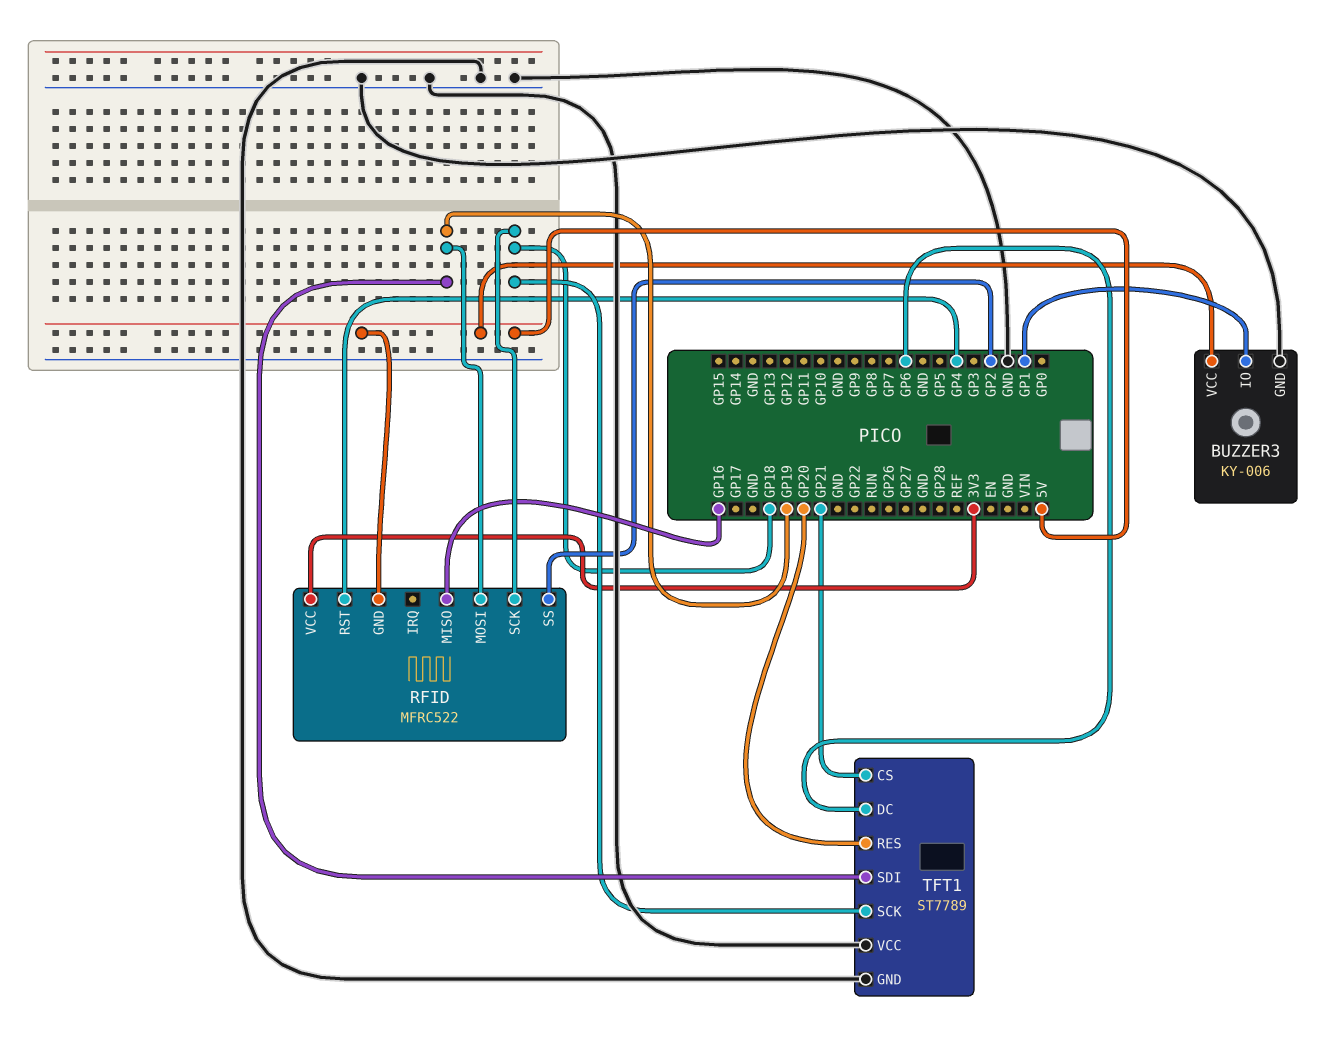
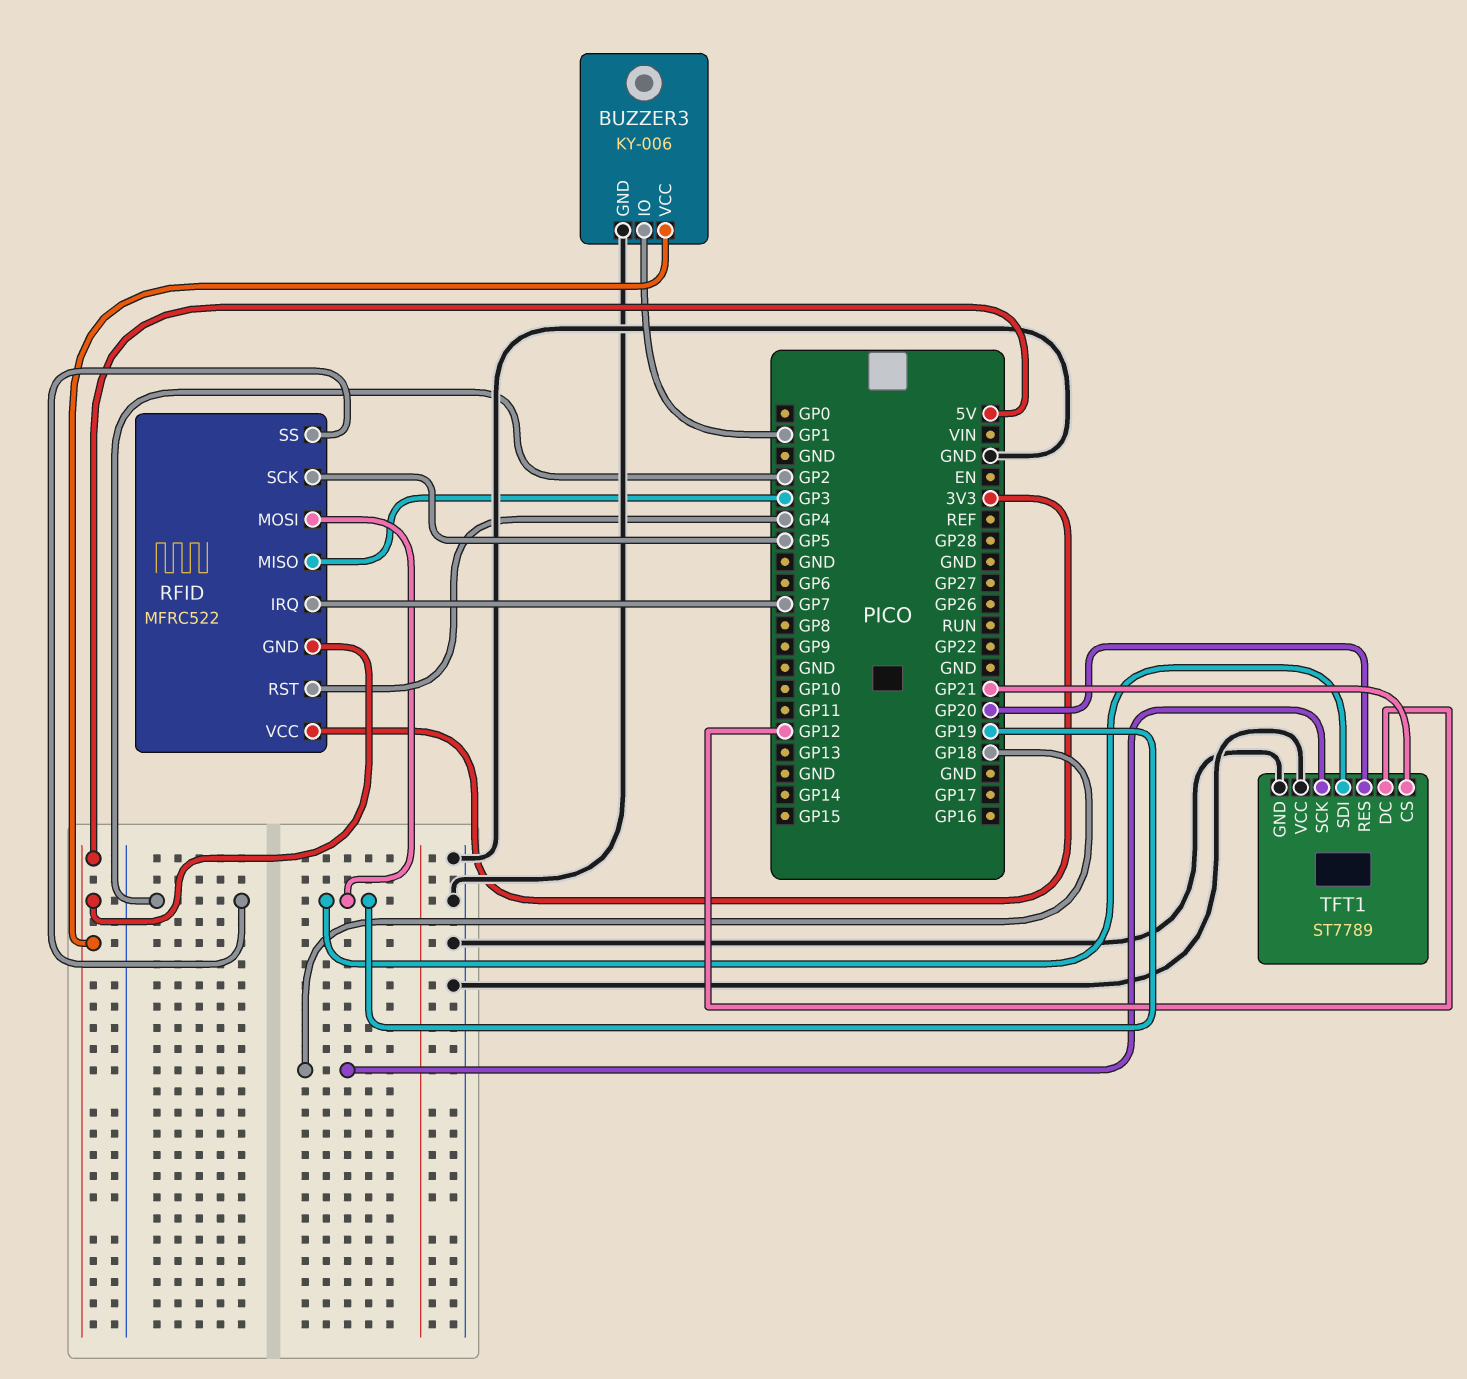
RFID pin IRQ: none -> GP7
RFID pin MISO: GP16 -> GP3
RFID pin SCK: GP18 -> GP5
TFT1 pin DC: GP6 -> GP12

